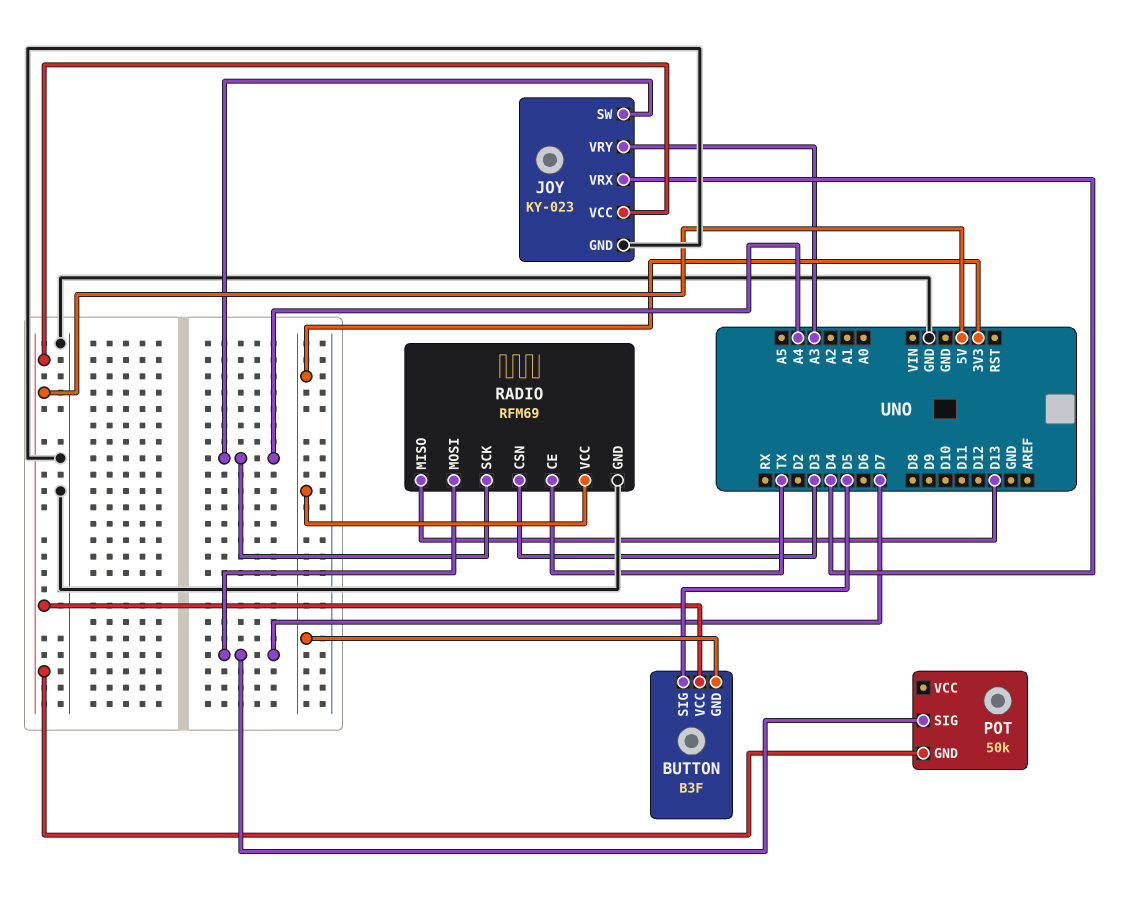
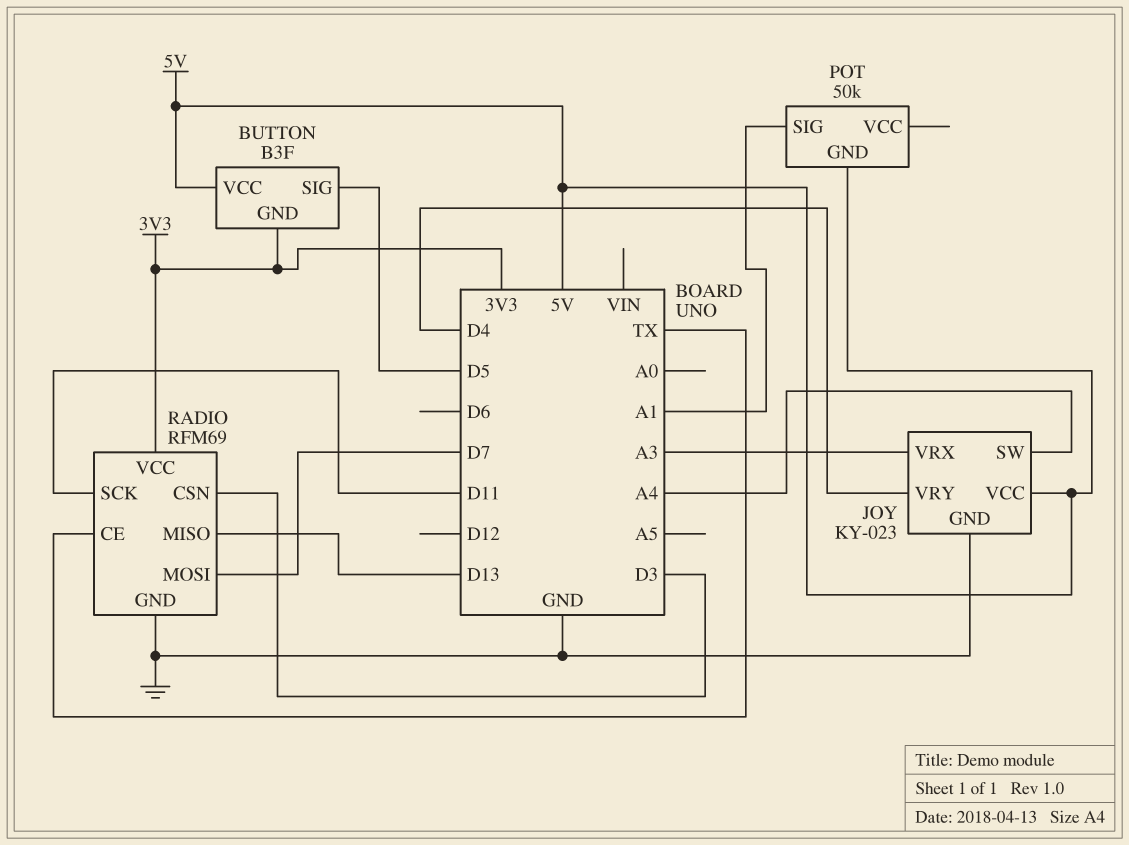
JOY pin VRX: D4 -> A3
JOY pin VRY: A3 -> D4
POT pin SIG: D7 -> A1
RADIO pin SCK: A4 -> D11

